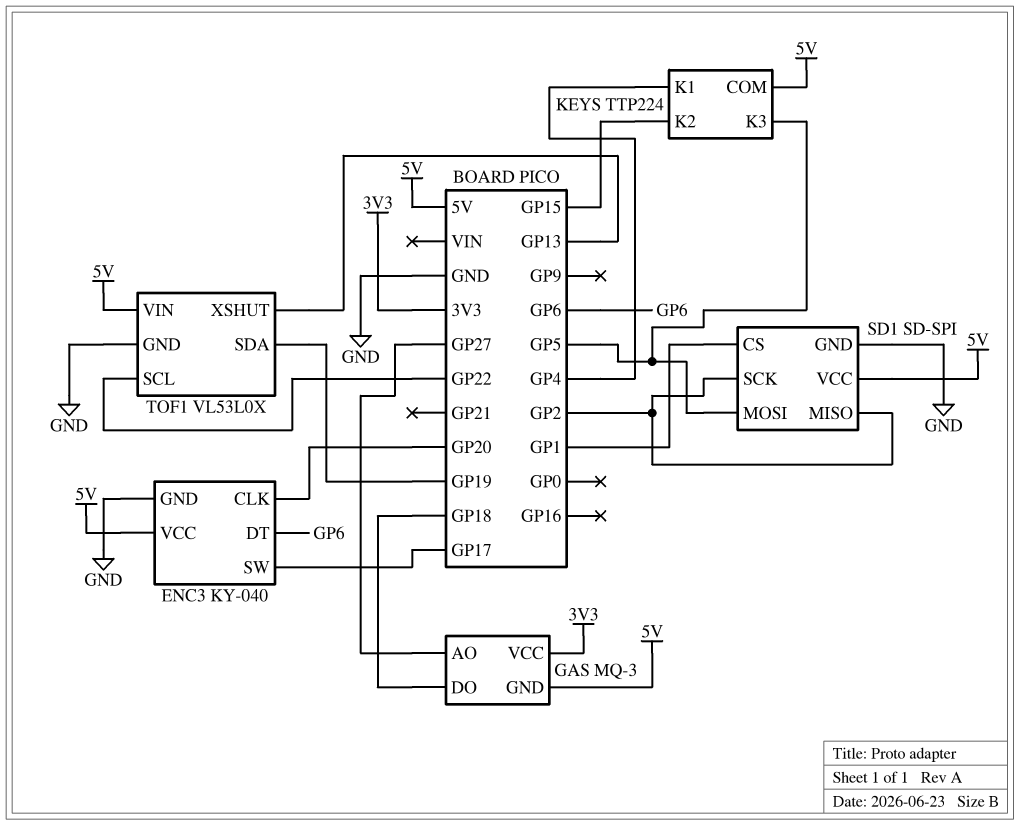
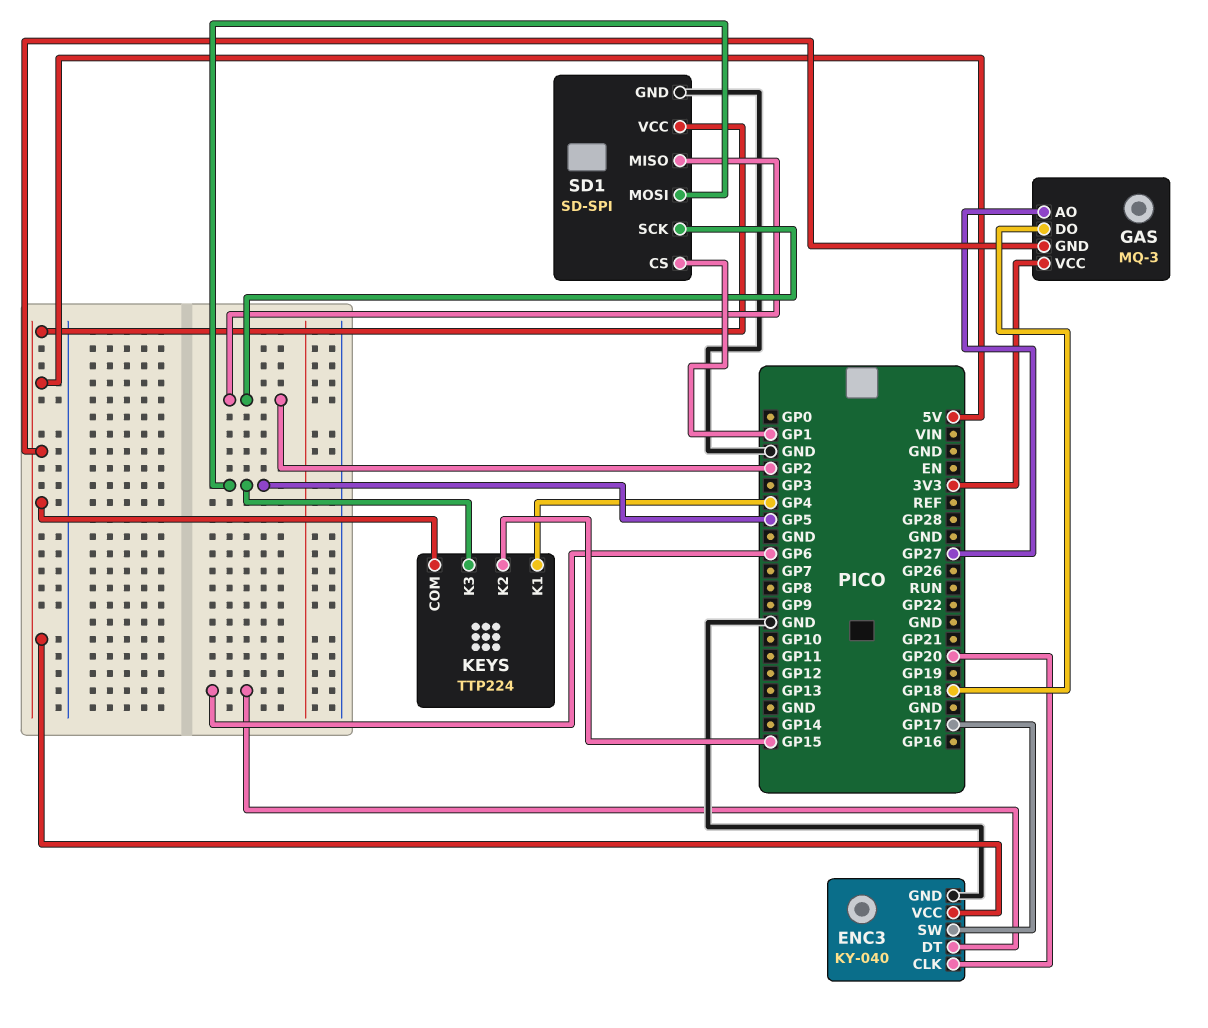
TOF1: VL53L0X -> none
TOF1 pin GND: GND -> none
TOF1 pin SCL: GP22 -> none
TOF1 pin SDA: GP19 -> none
TOF1 pin VIN: 5V -> none
TOF1 pin XSHUT: GP13 -> none

